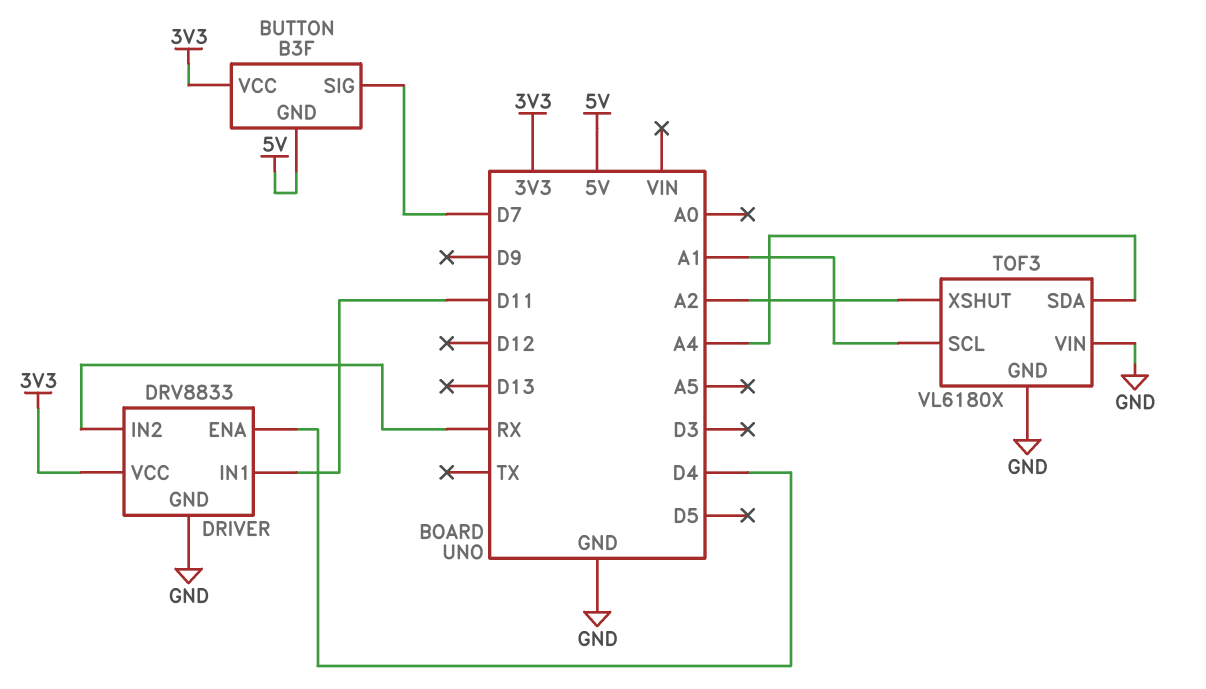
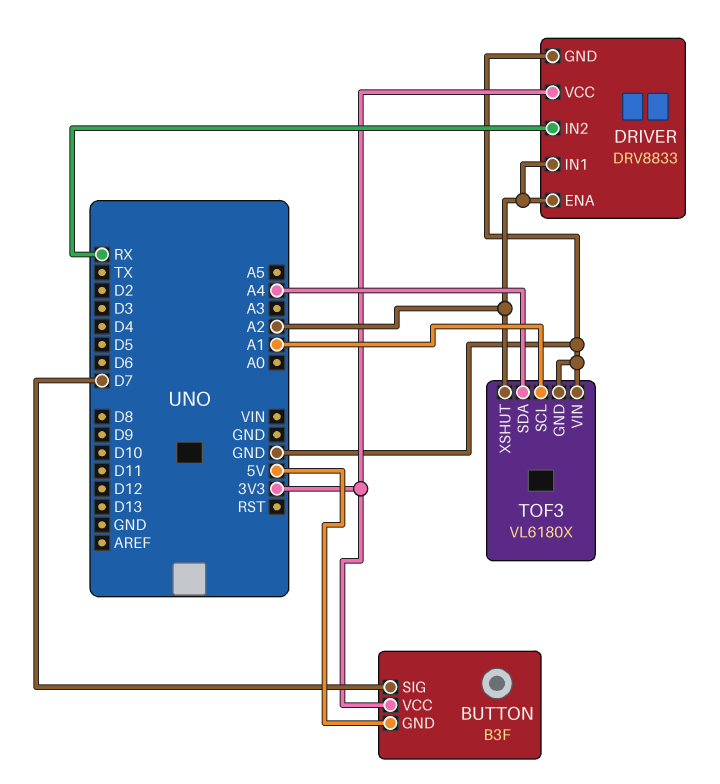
DRIVER pin ENA: D4 -> A2
DRIVER pin IN1: D11 -> A2

